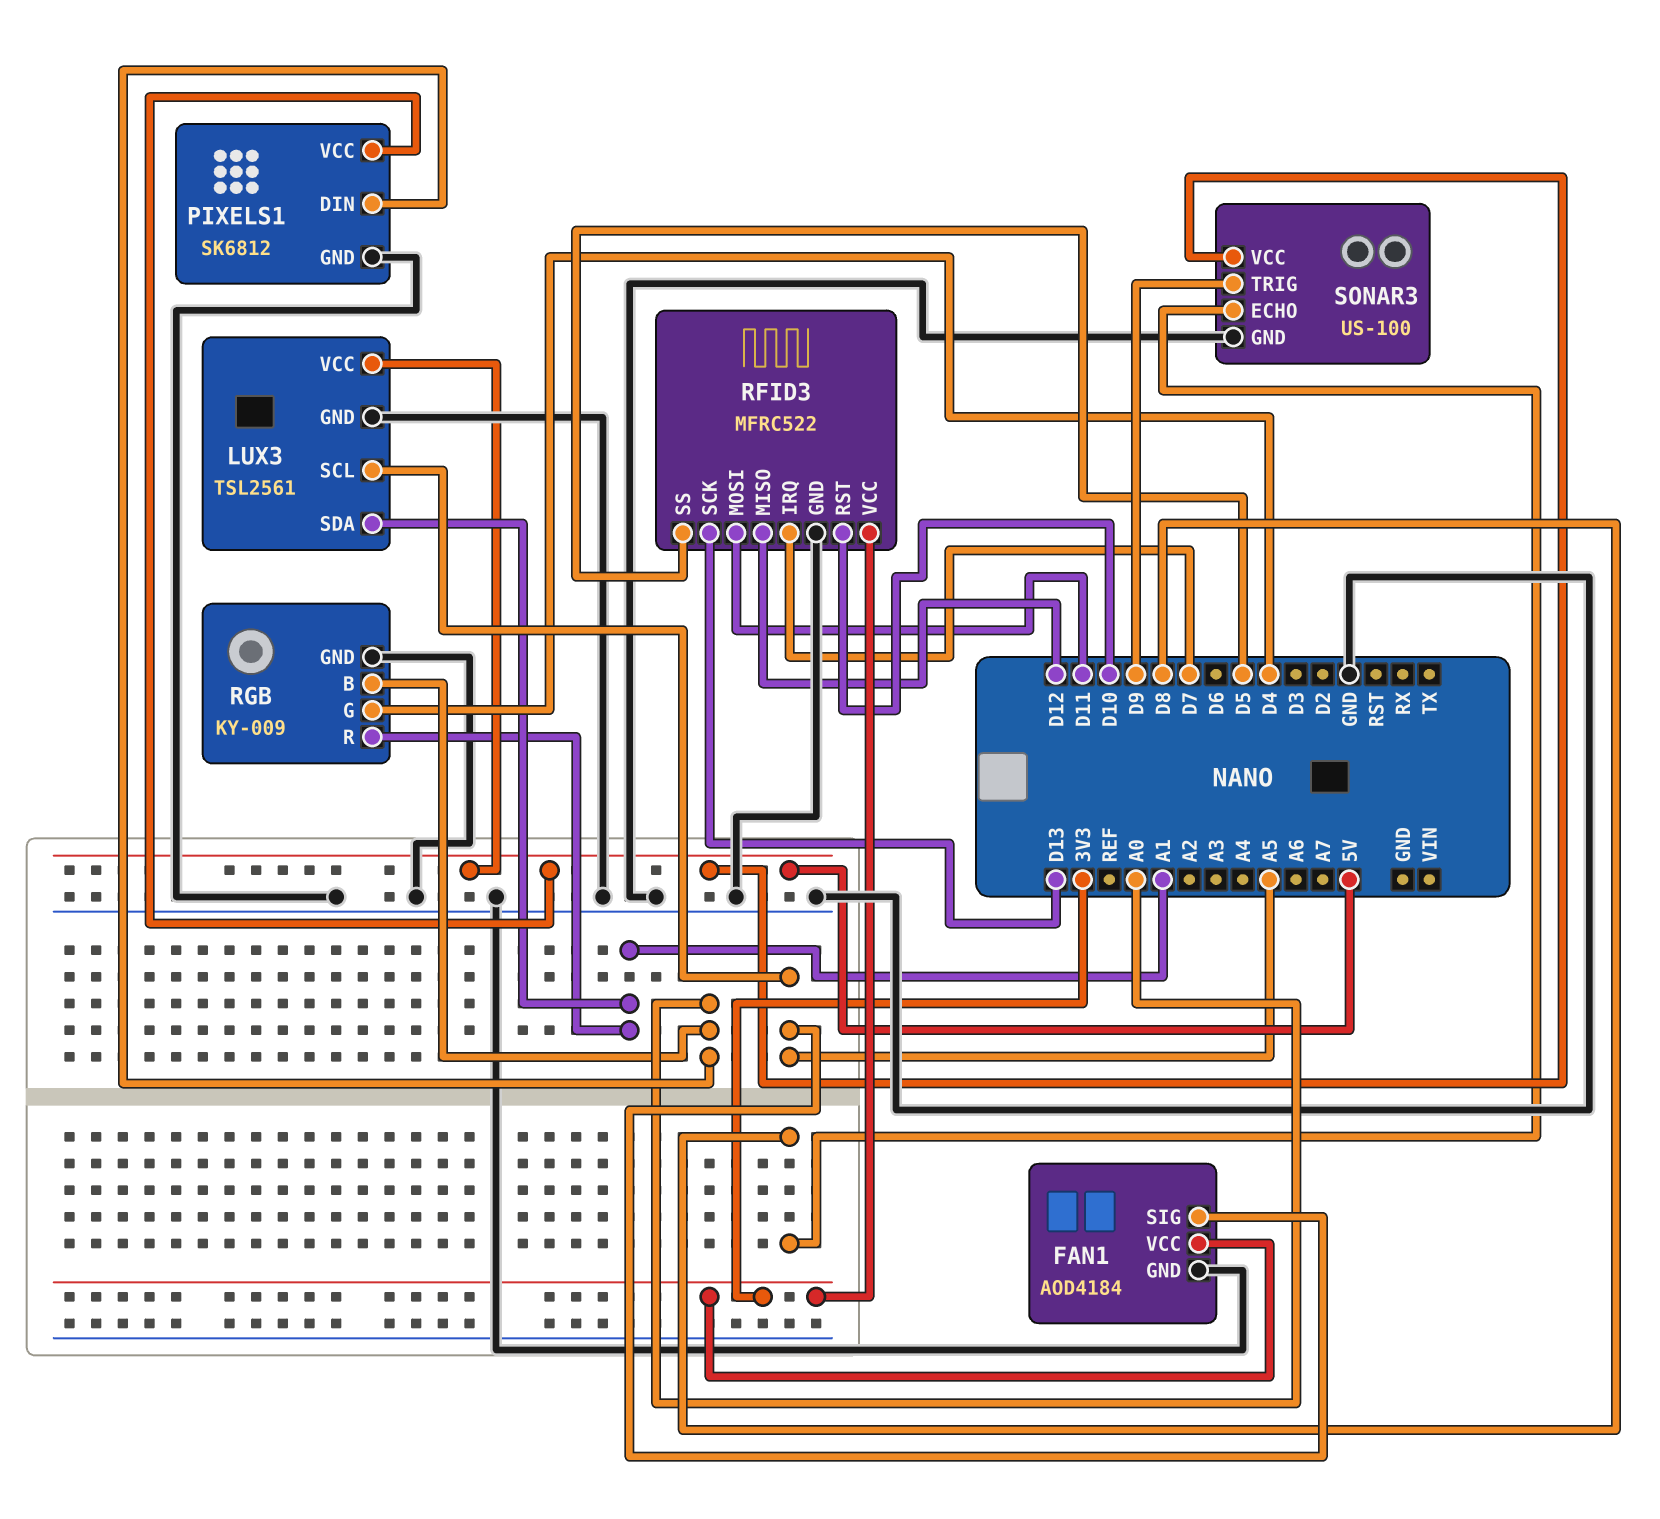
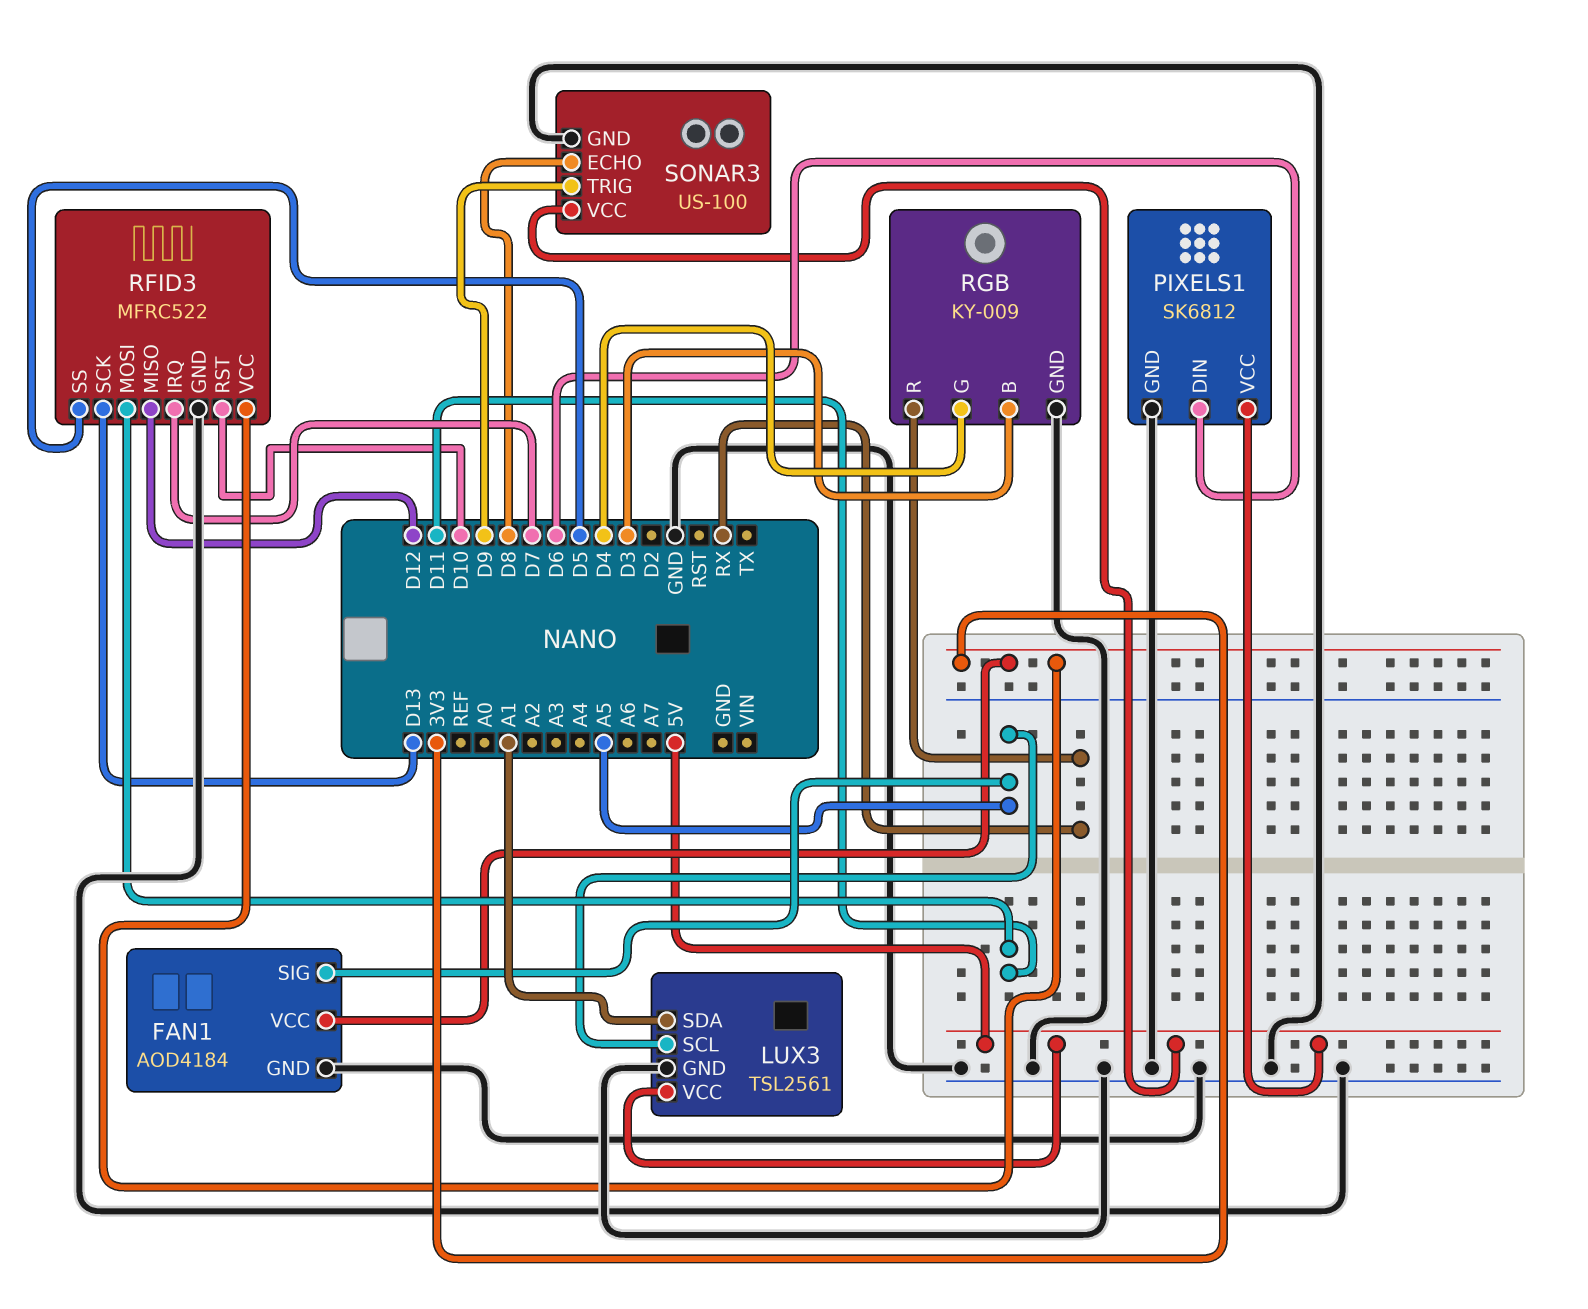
PIXELS1 pin DIN: A0 -> D6
RGB pin B: A0 -> D3
RGB pin R: A1 -> RX

